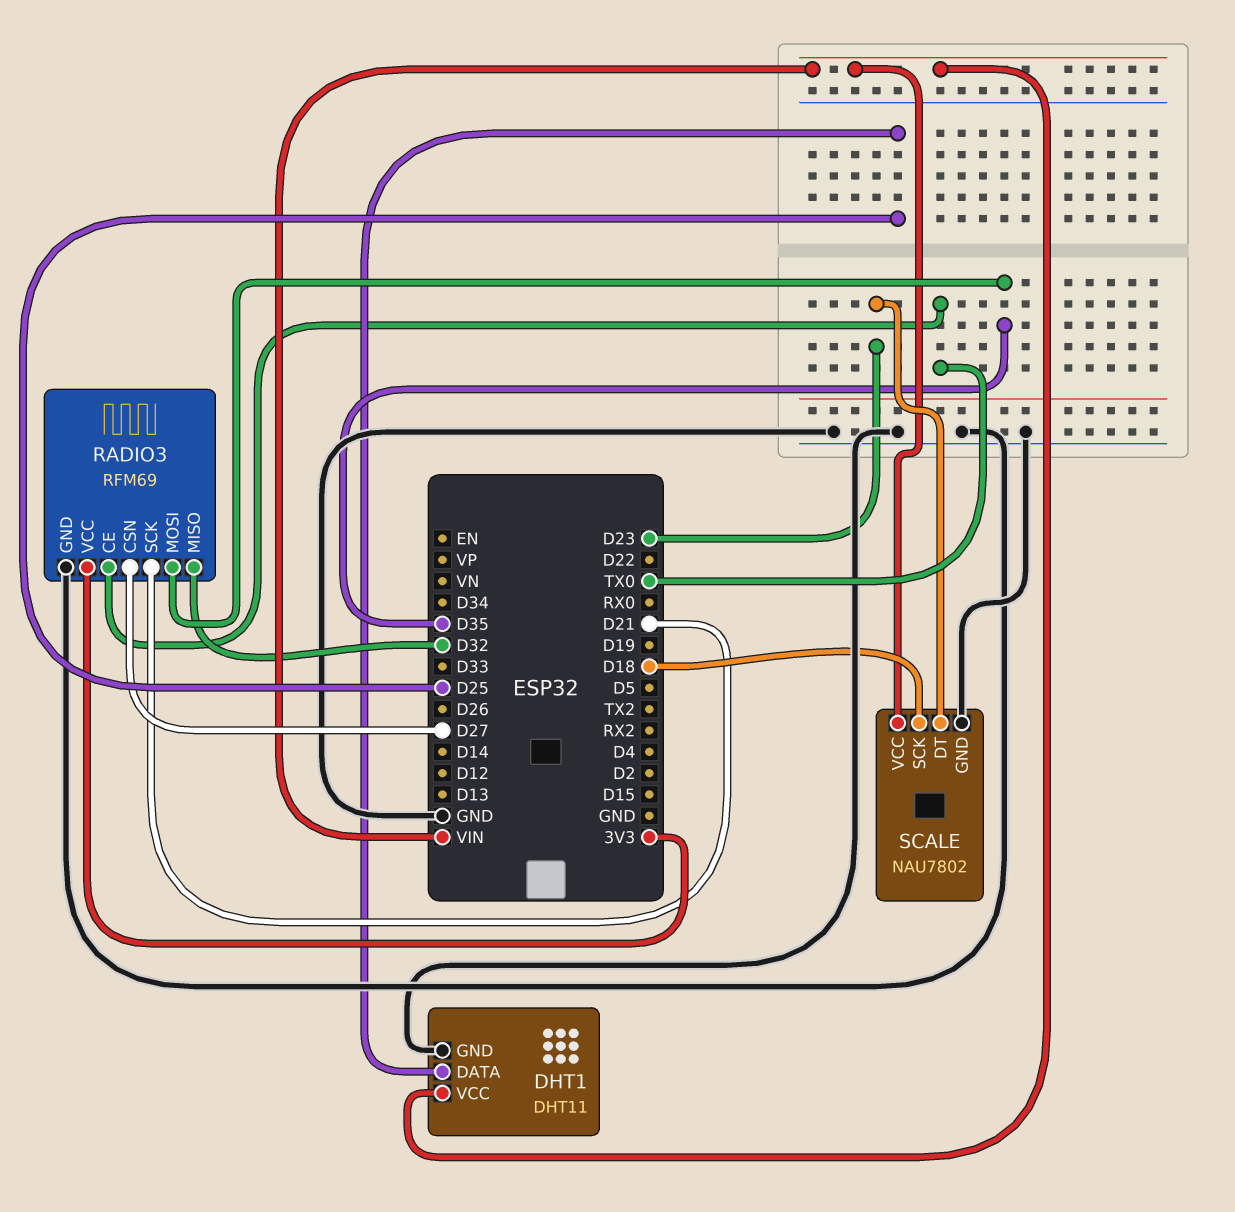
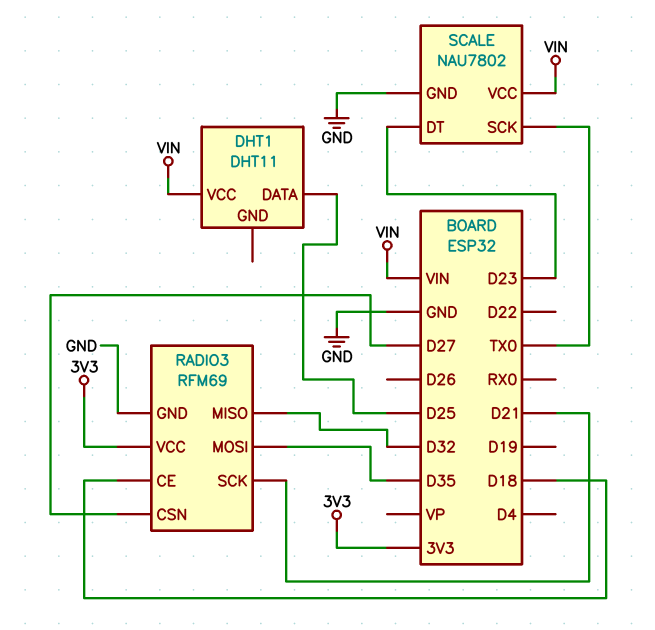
DHT1 pin GND: GND -> none
RADIO3 pin CE: TX0 -> D18
SCALE pin SCK: D18 -> TX0

